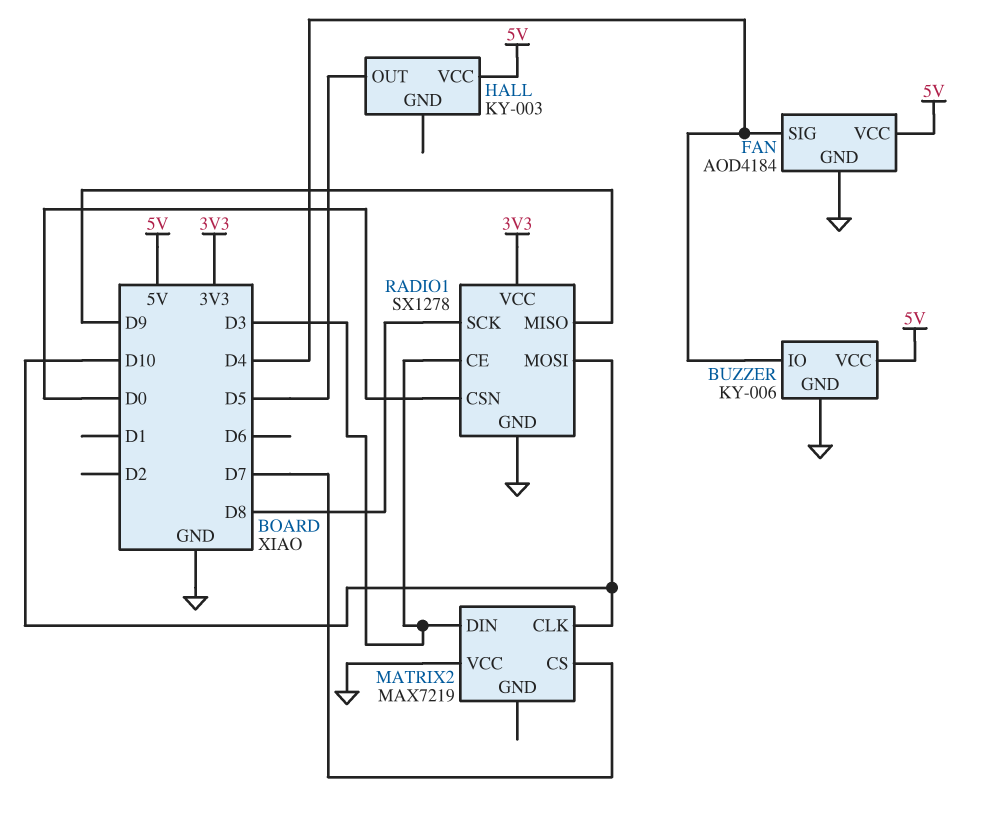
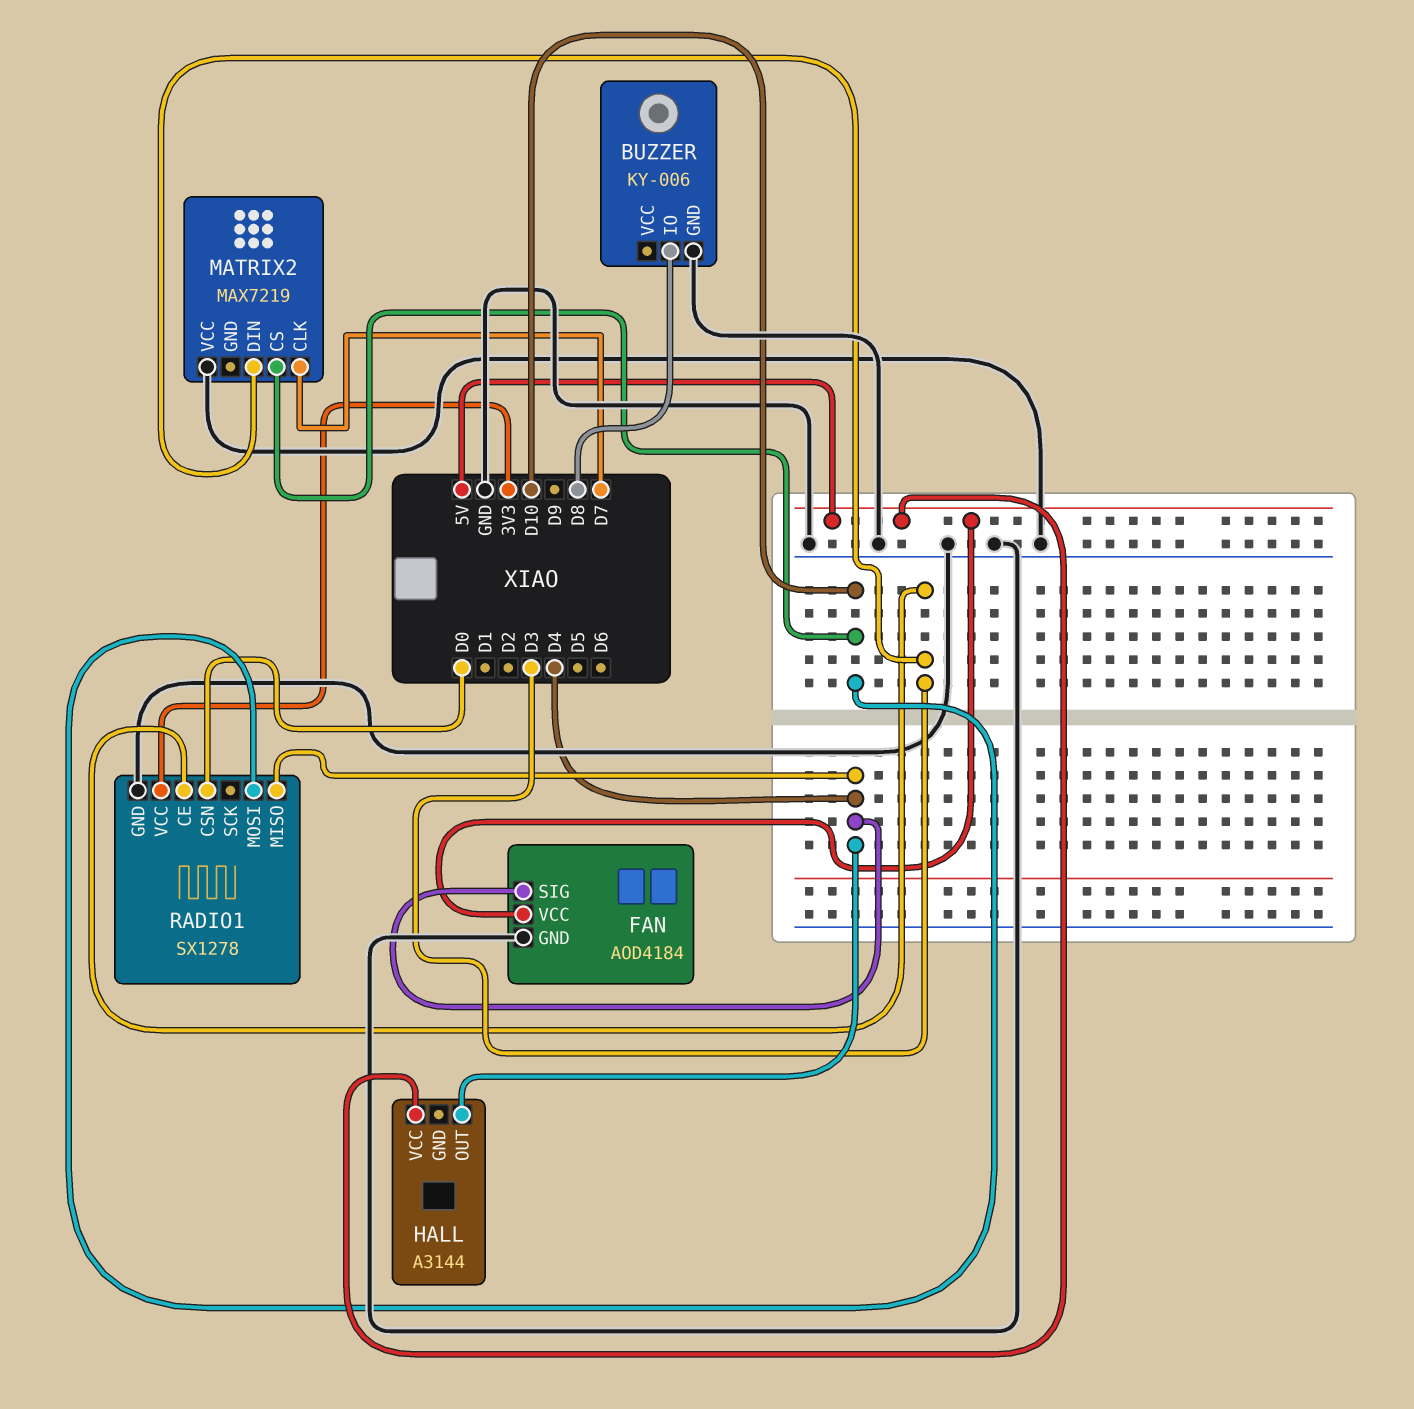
BUZZER pin IO: D4 -> D8
BUZZER pin VCC: 5V -> none
HALL: KY-003 -> A3144
HALL pin OUT: D5 -> D4
MATRIX2 pin CLK: D10 -> D7
MATRIX2 pin CS: D7 -> D10
RADIO1 pin MISO: D9 -> D4
RADIO1 pin SCK: D8 -> none

